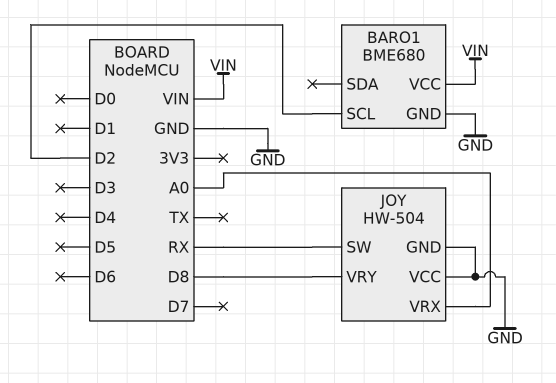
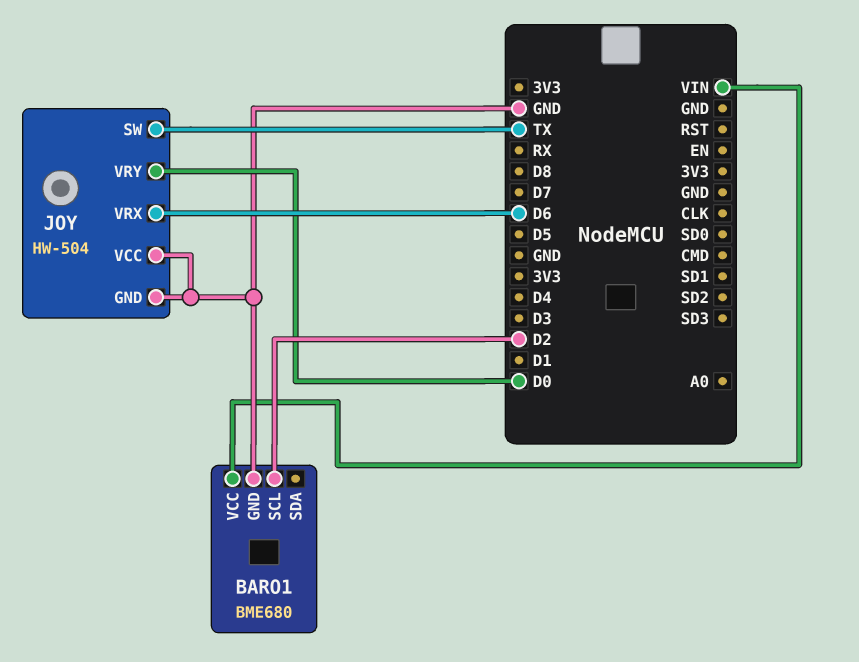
JOY pin SW: RX -> TX
JOY pin VRX: A0 -> D6
JOY pin VRY: D8 -> D0

